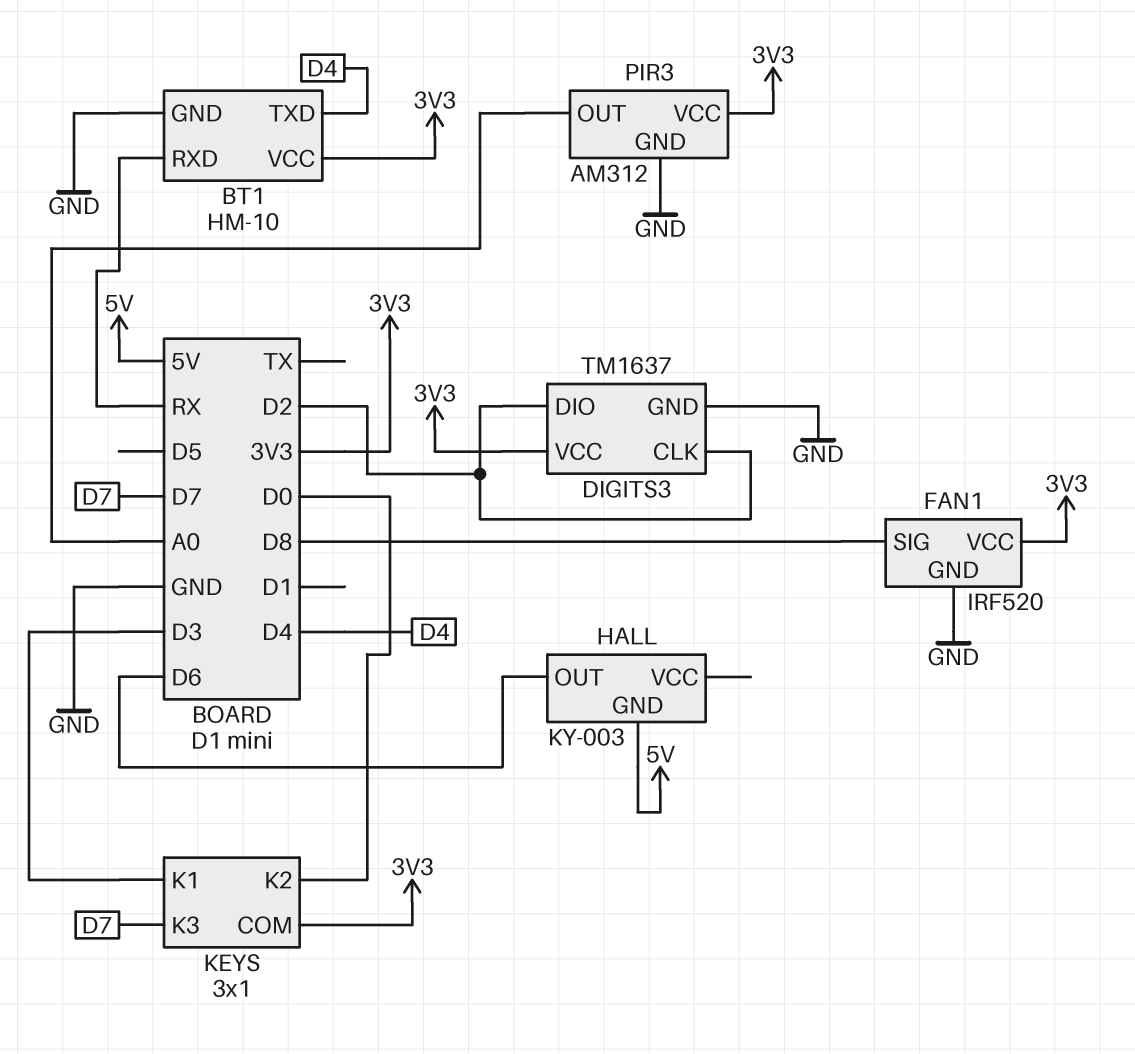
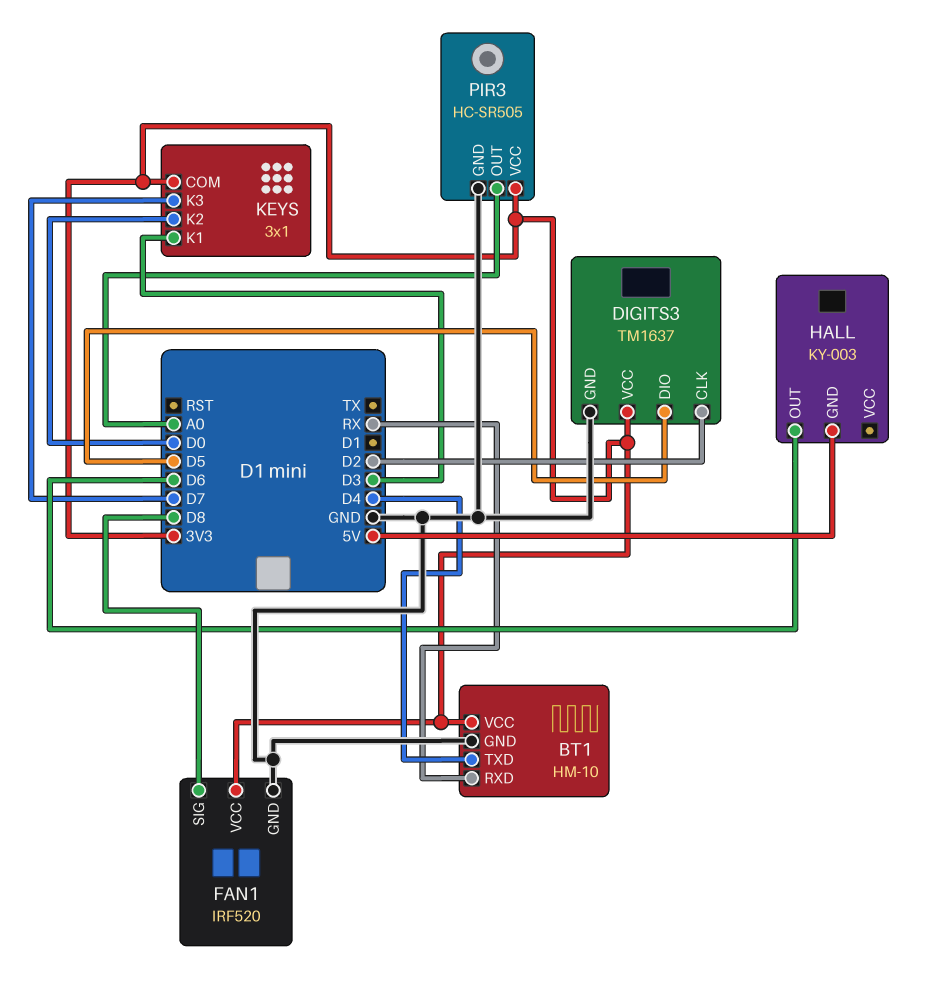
DIGITS3 pin DIO: D2 -> D5
PIR3: AM312 -> HC-SR505

